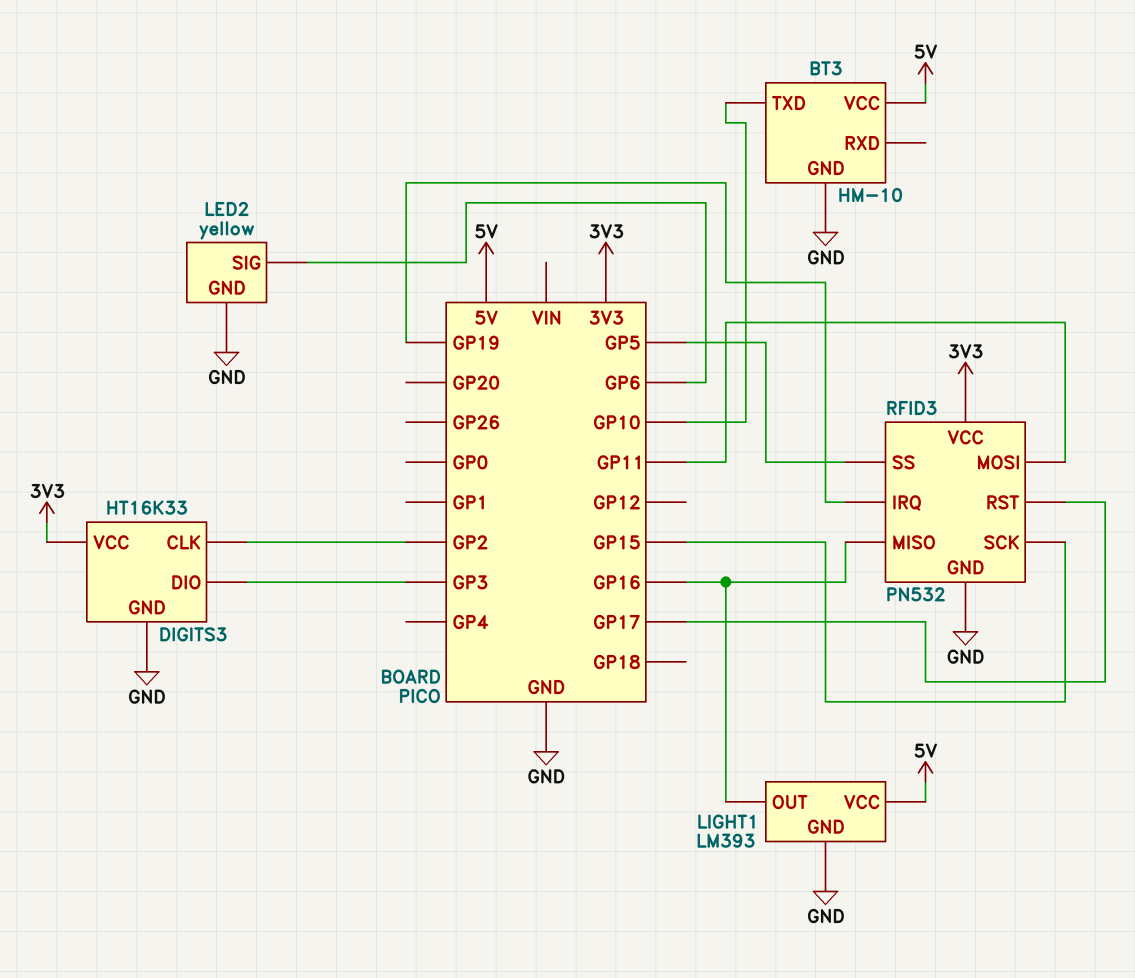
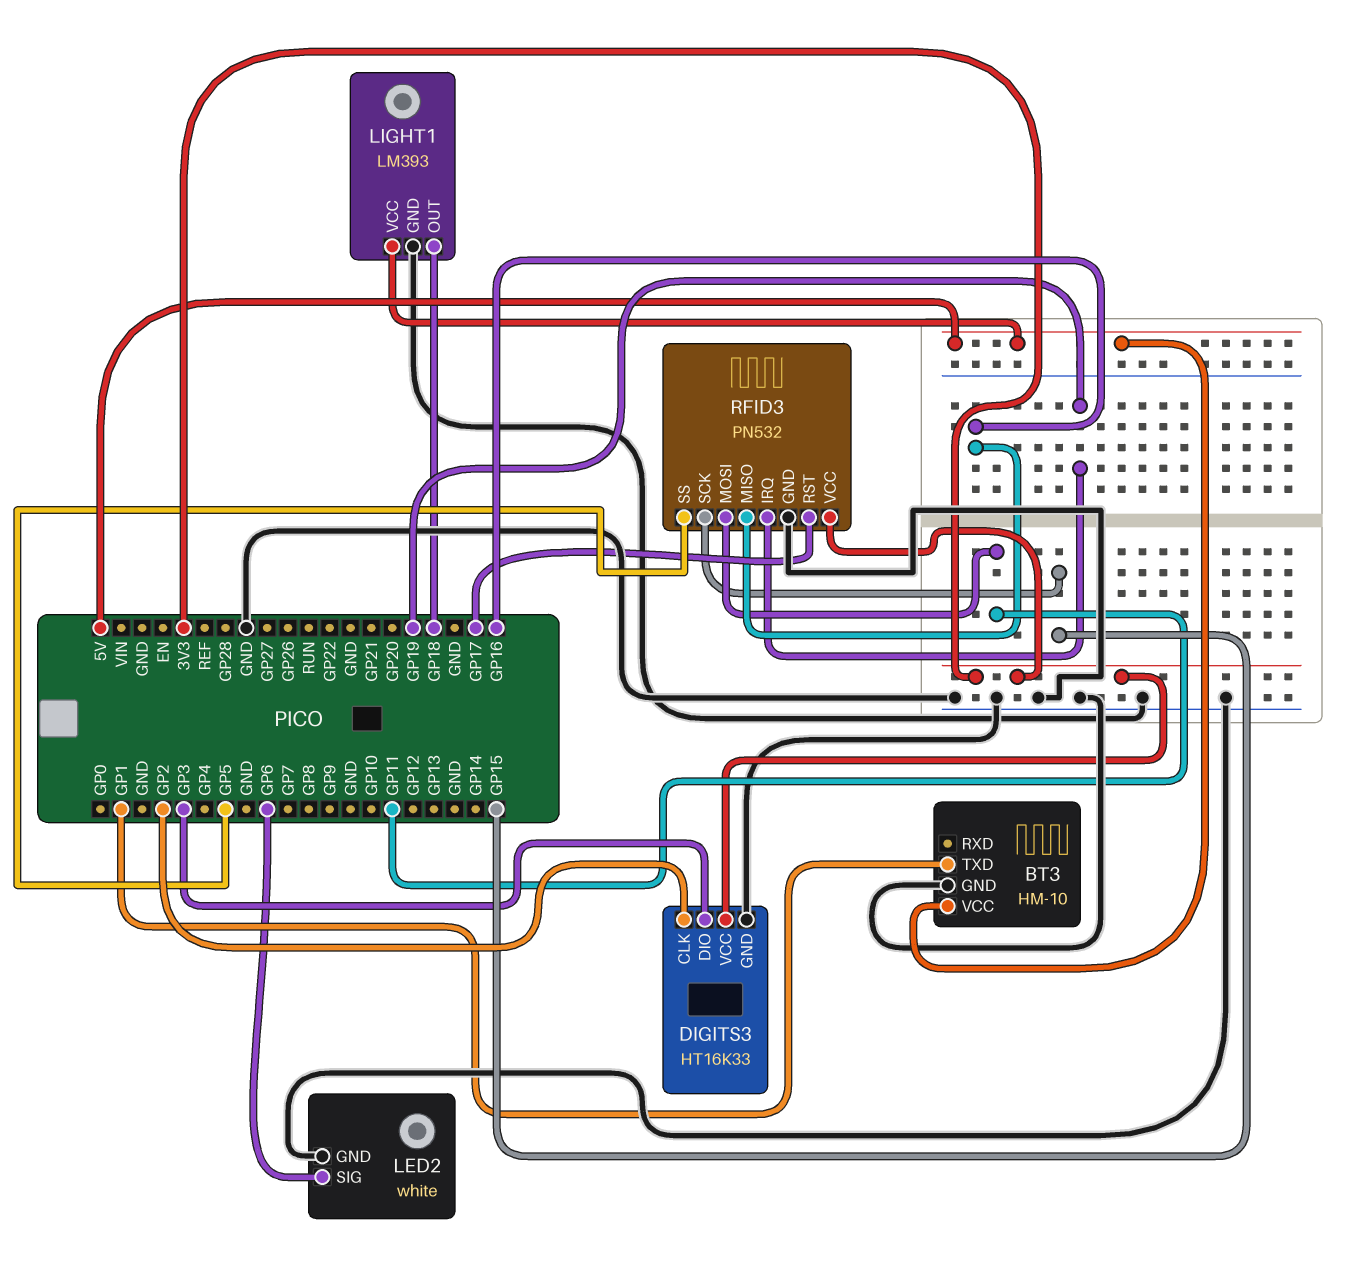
BT3 pin TXD: GP10 -> GP1
LED2: yellow -> white
LIGHT1 pin OUT: GP16 -> GP18

